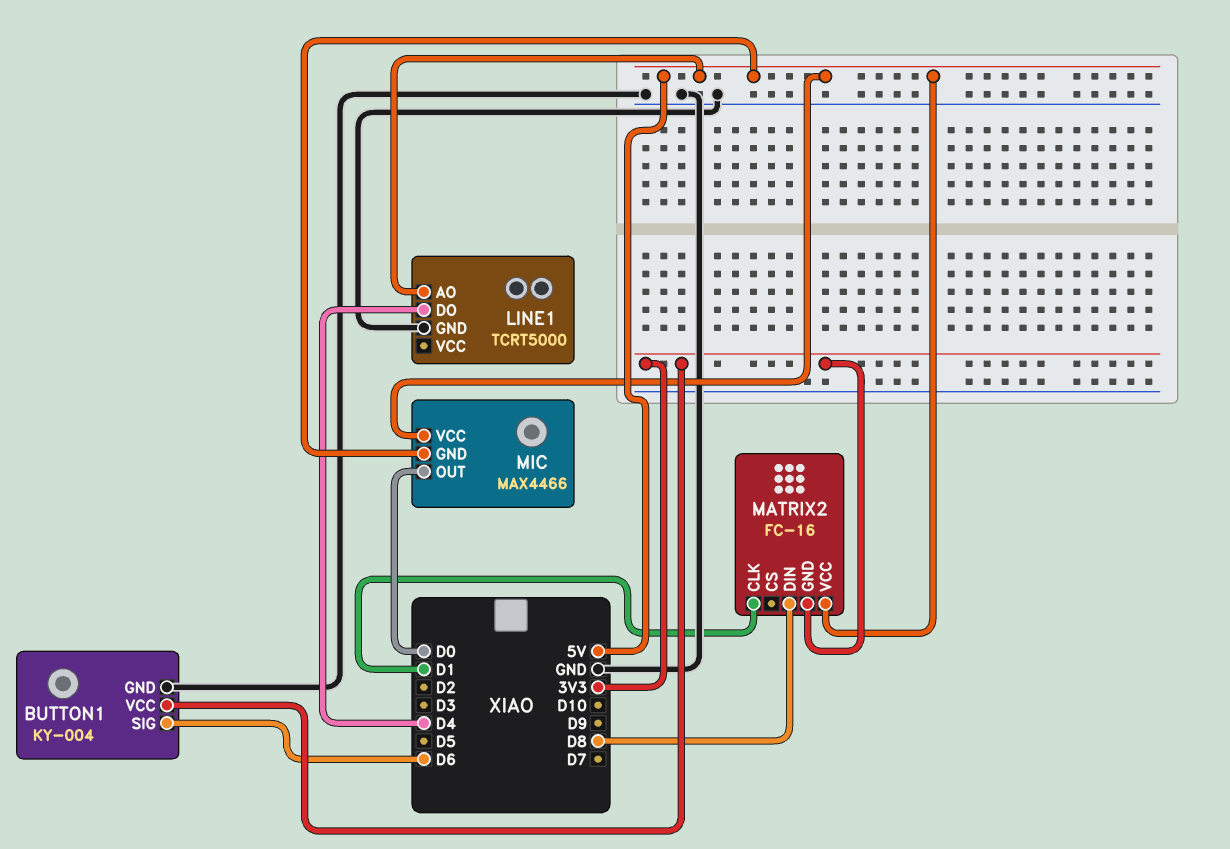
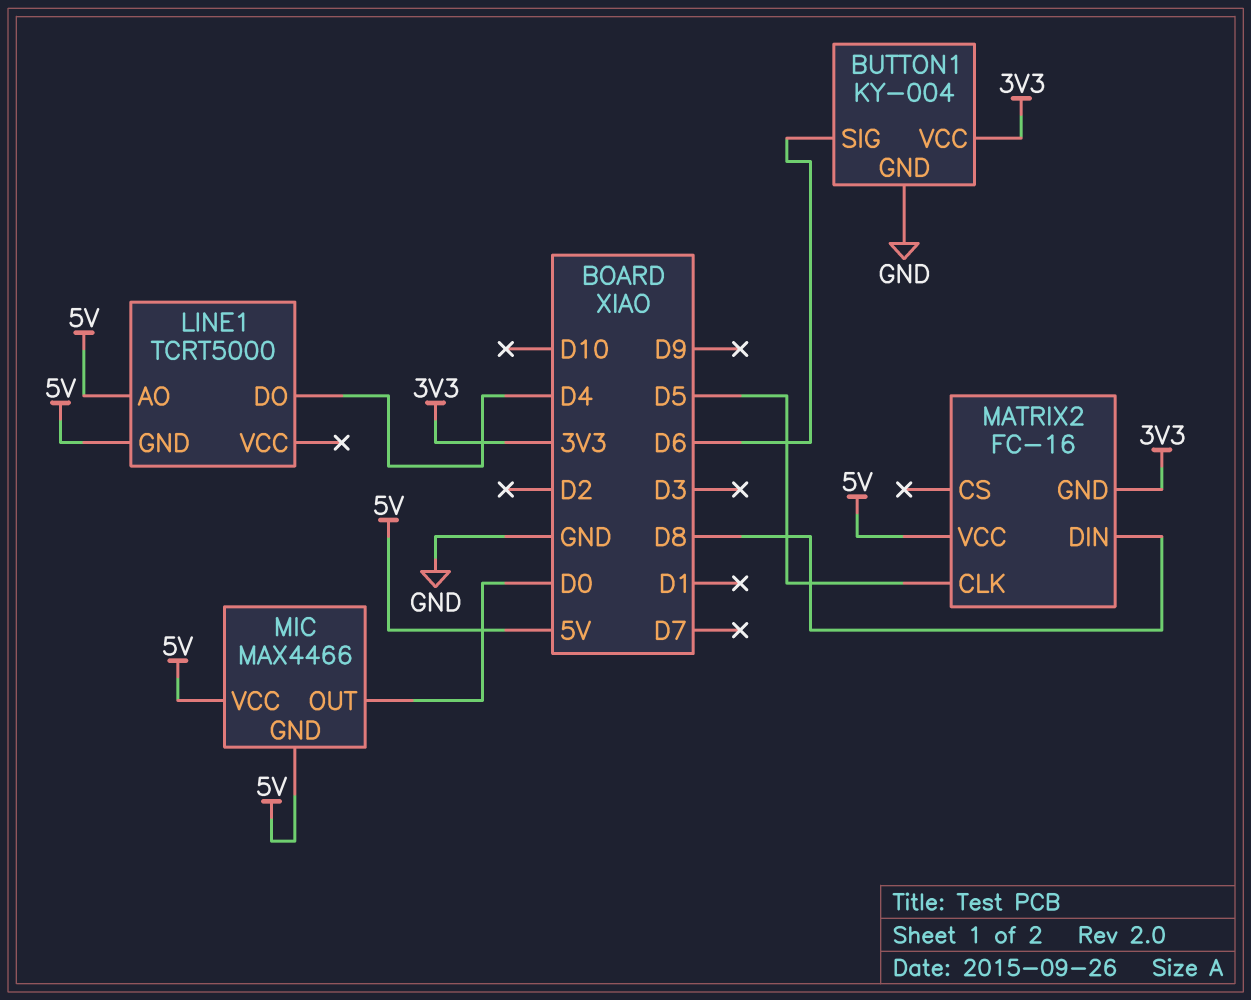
LINE1 pin GND: GND -> 5V
MATRIX2 pin CLK: D1 -> D5

